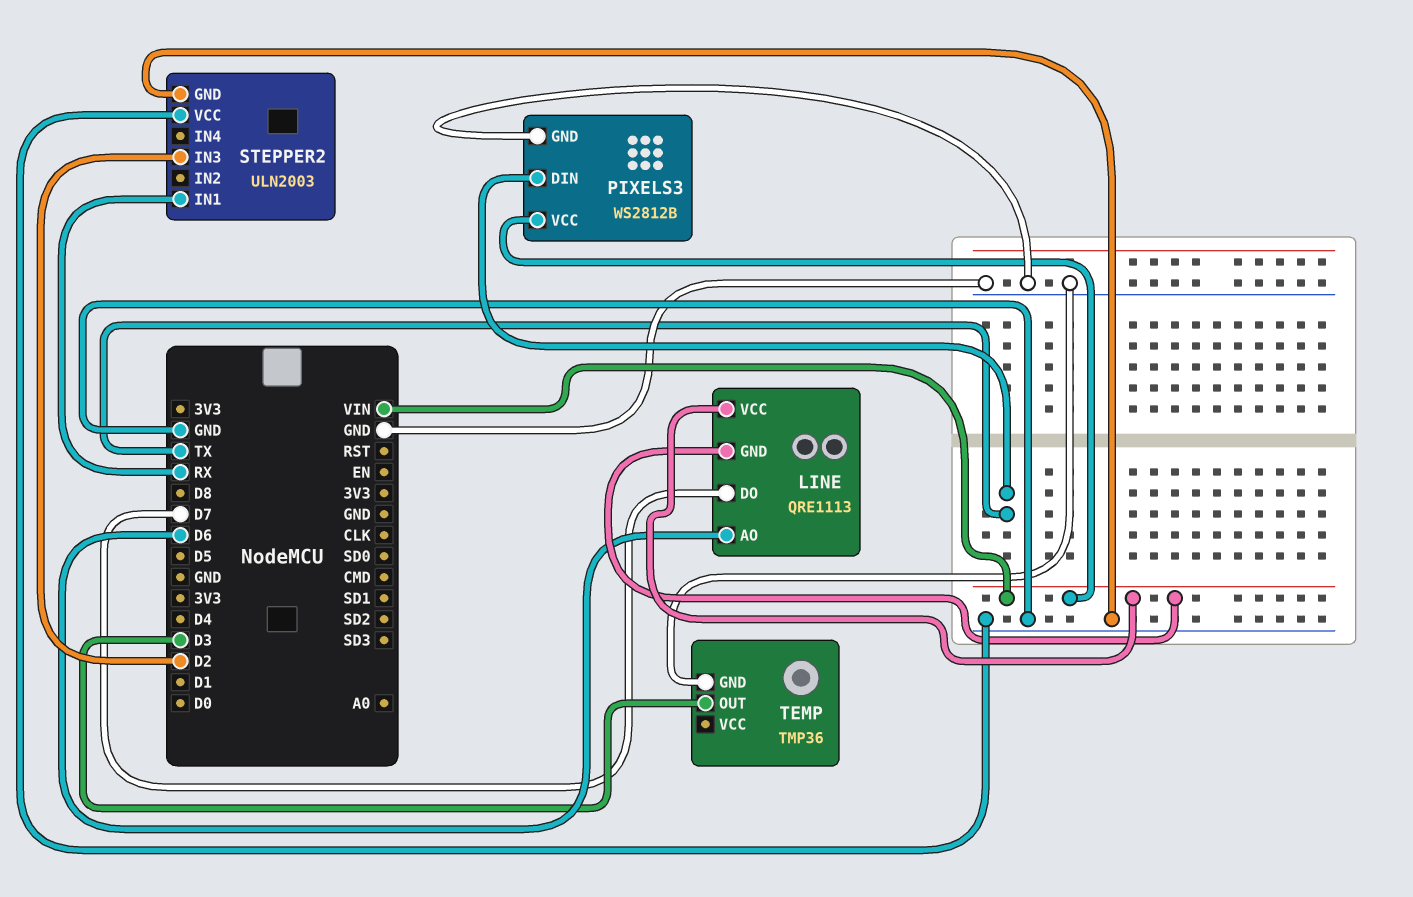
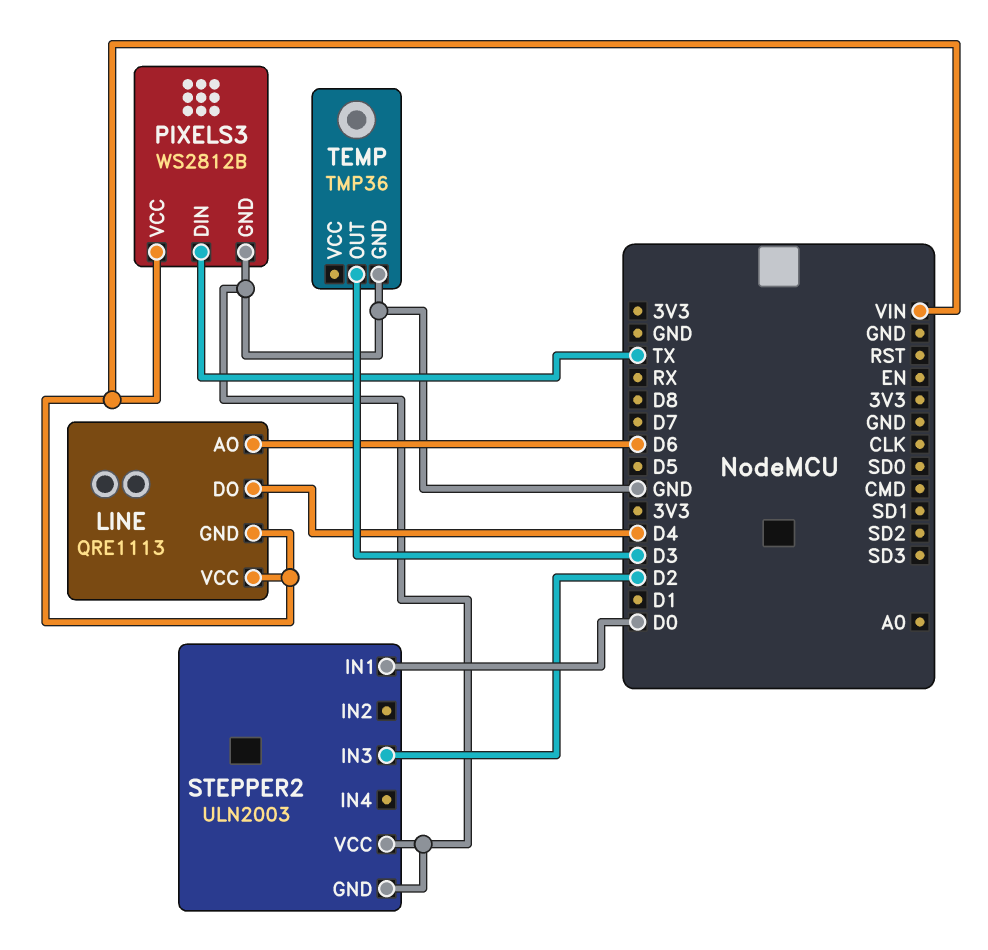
LINE pin DO: D7 -> D4
STEPPER2 pin IN1: RX -> D0

